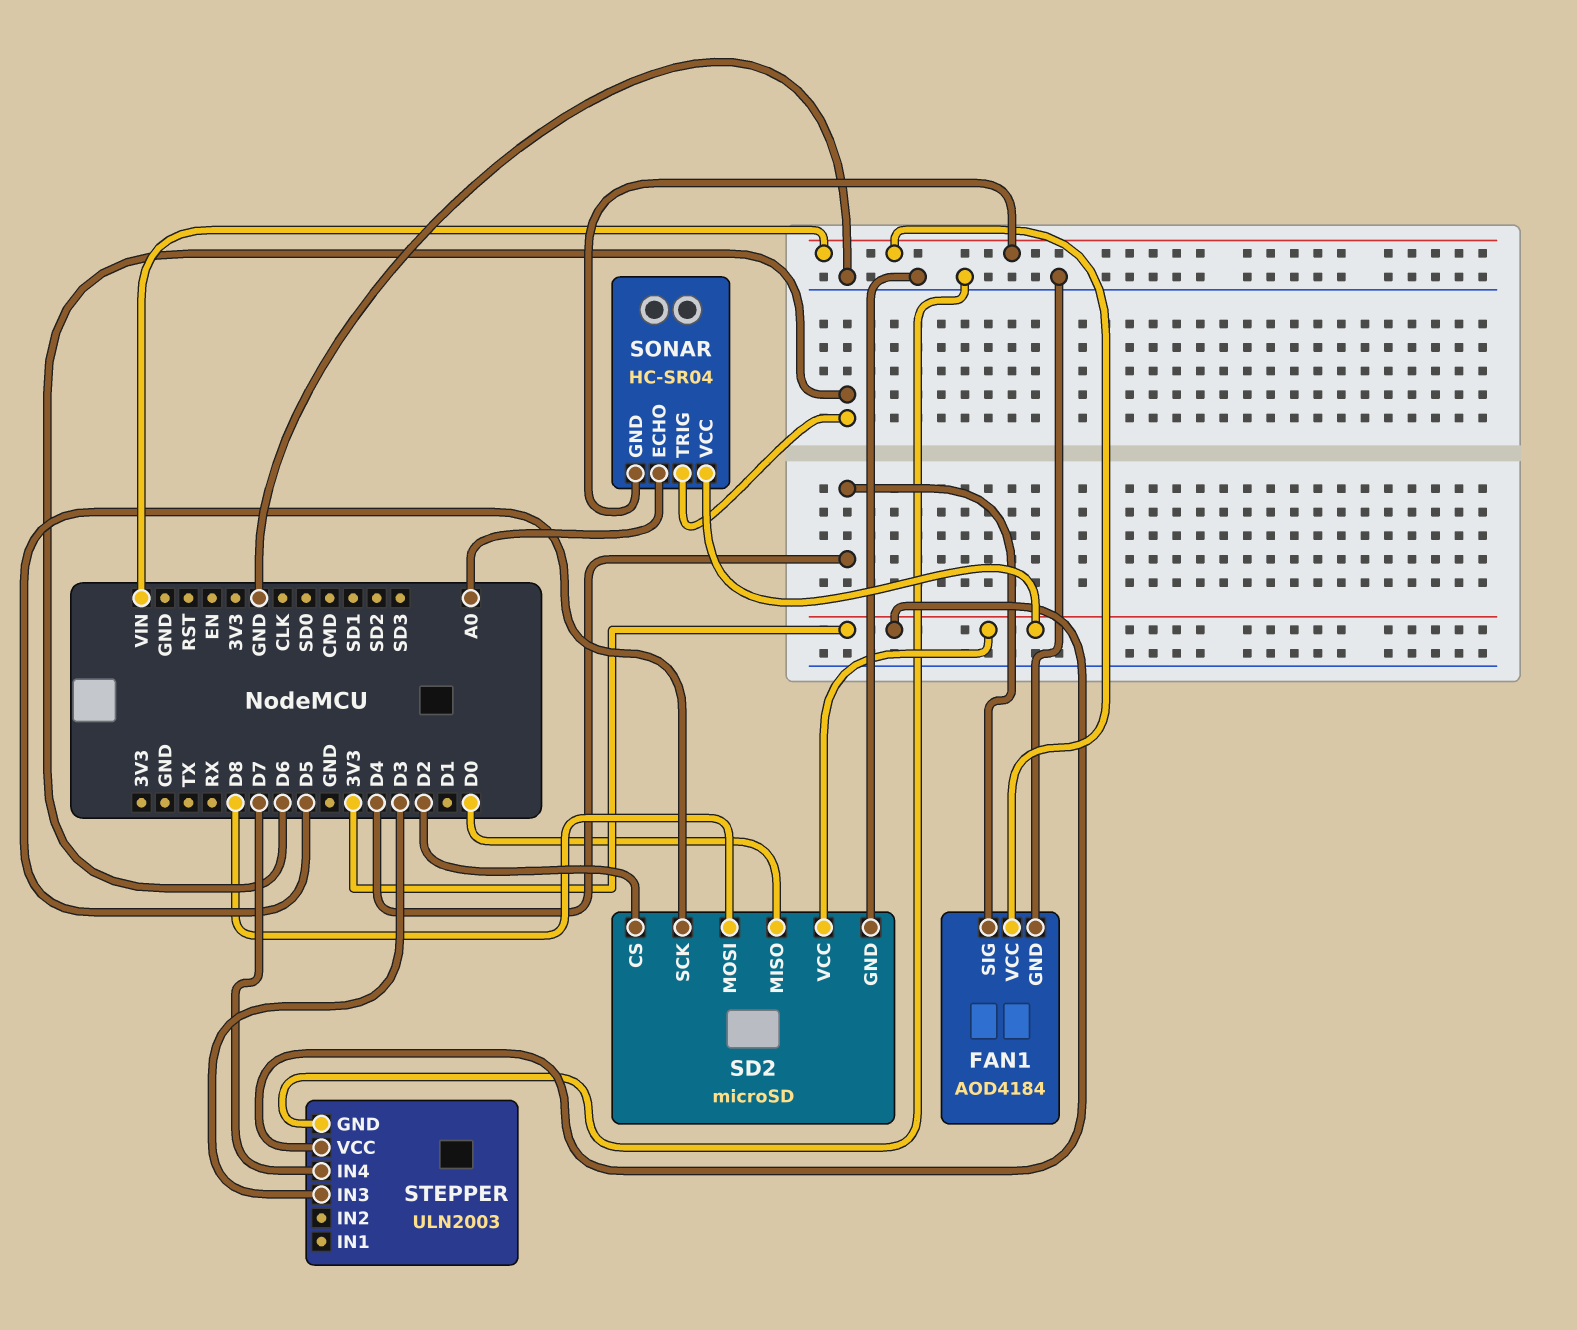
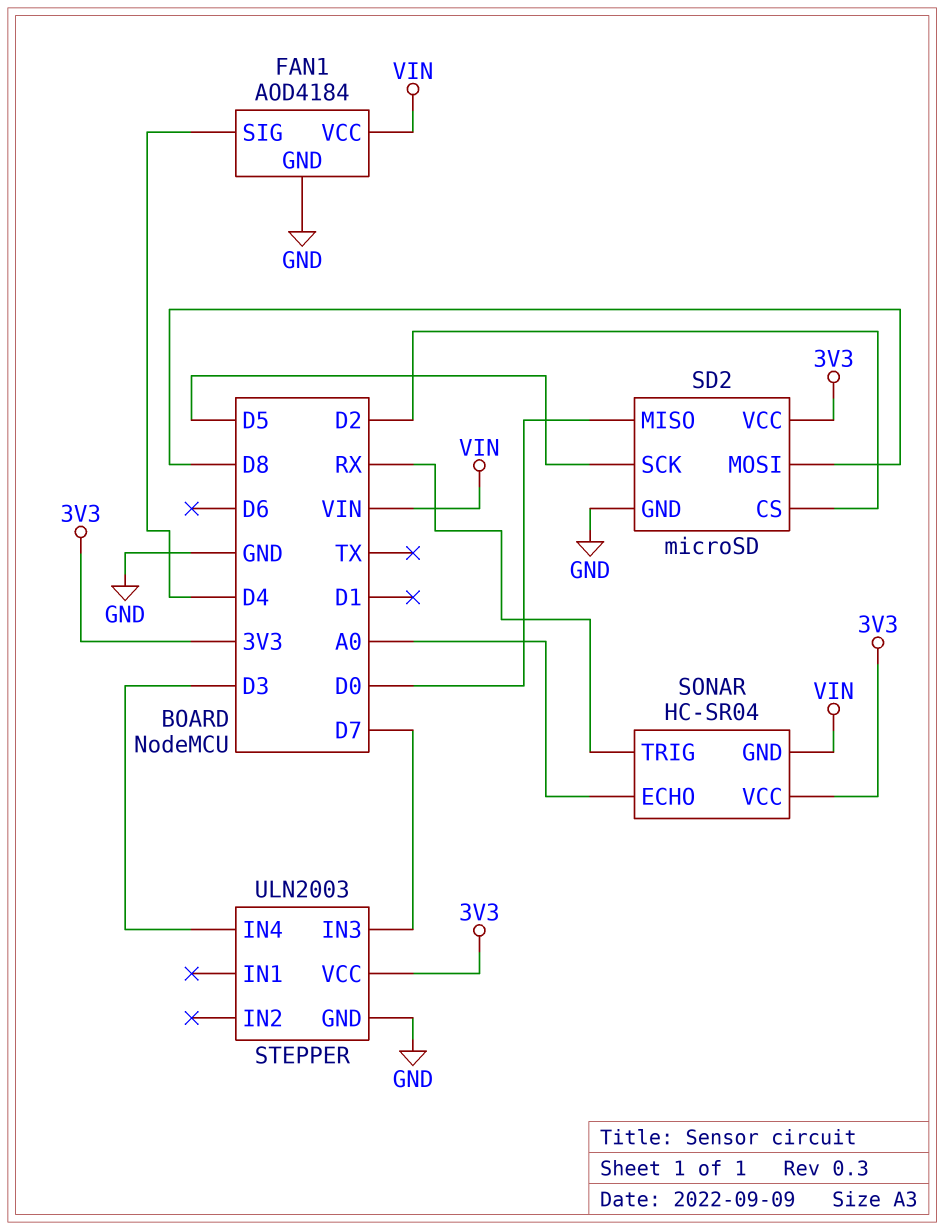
SONAR pin TRIG: D6 -> RX
STEPPER pin IN3: D3 -> D7
STEPPER pin IN4: D7 -> D3

